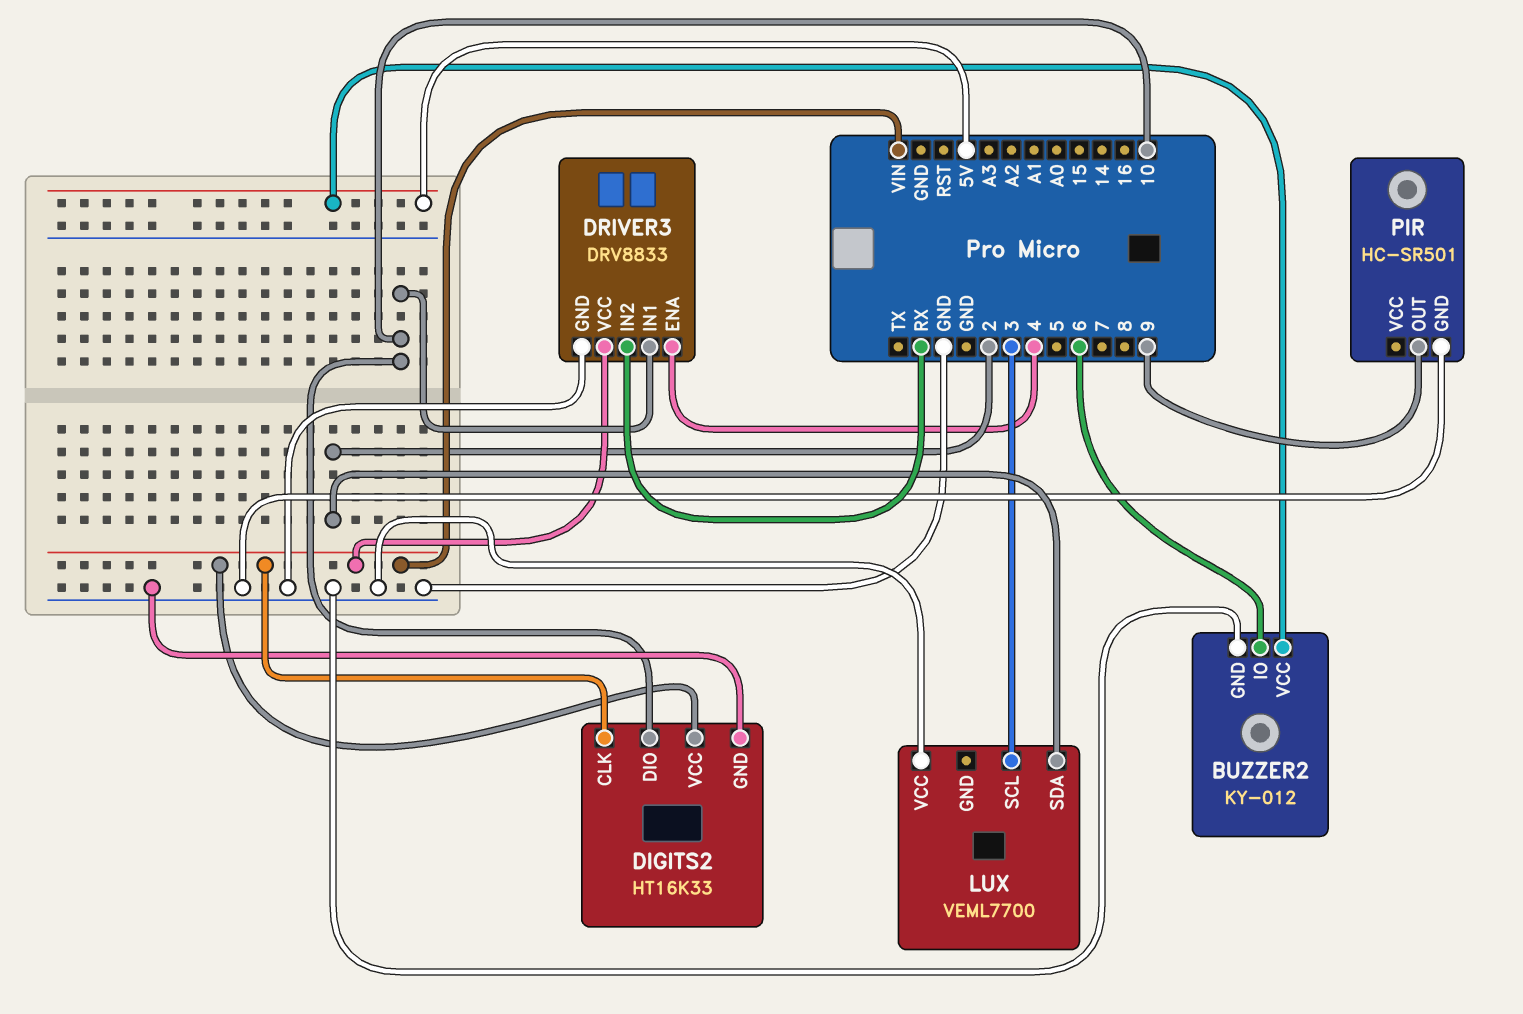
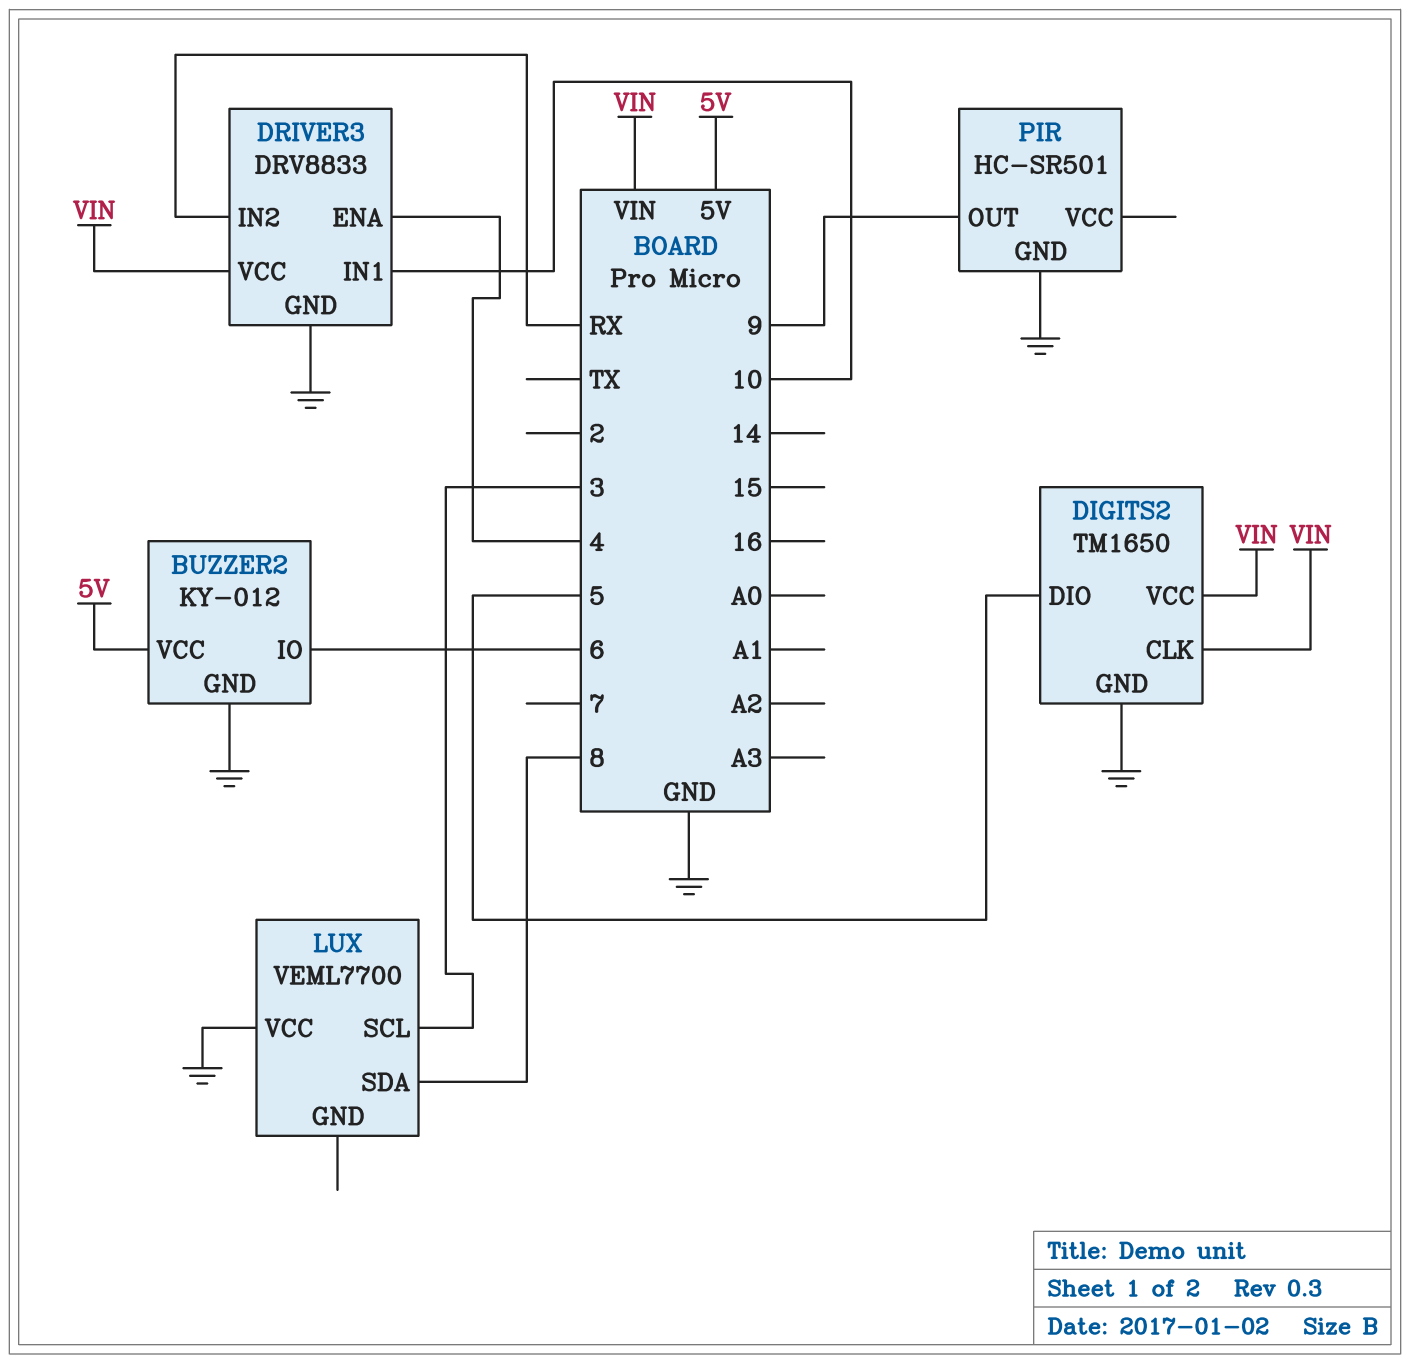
DIGITS2: HT16K33 -> TM1650
DIGITS2 pin DIO: 10 -> 5
LUX pin SDA: 2 -> 8

